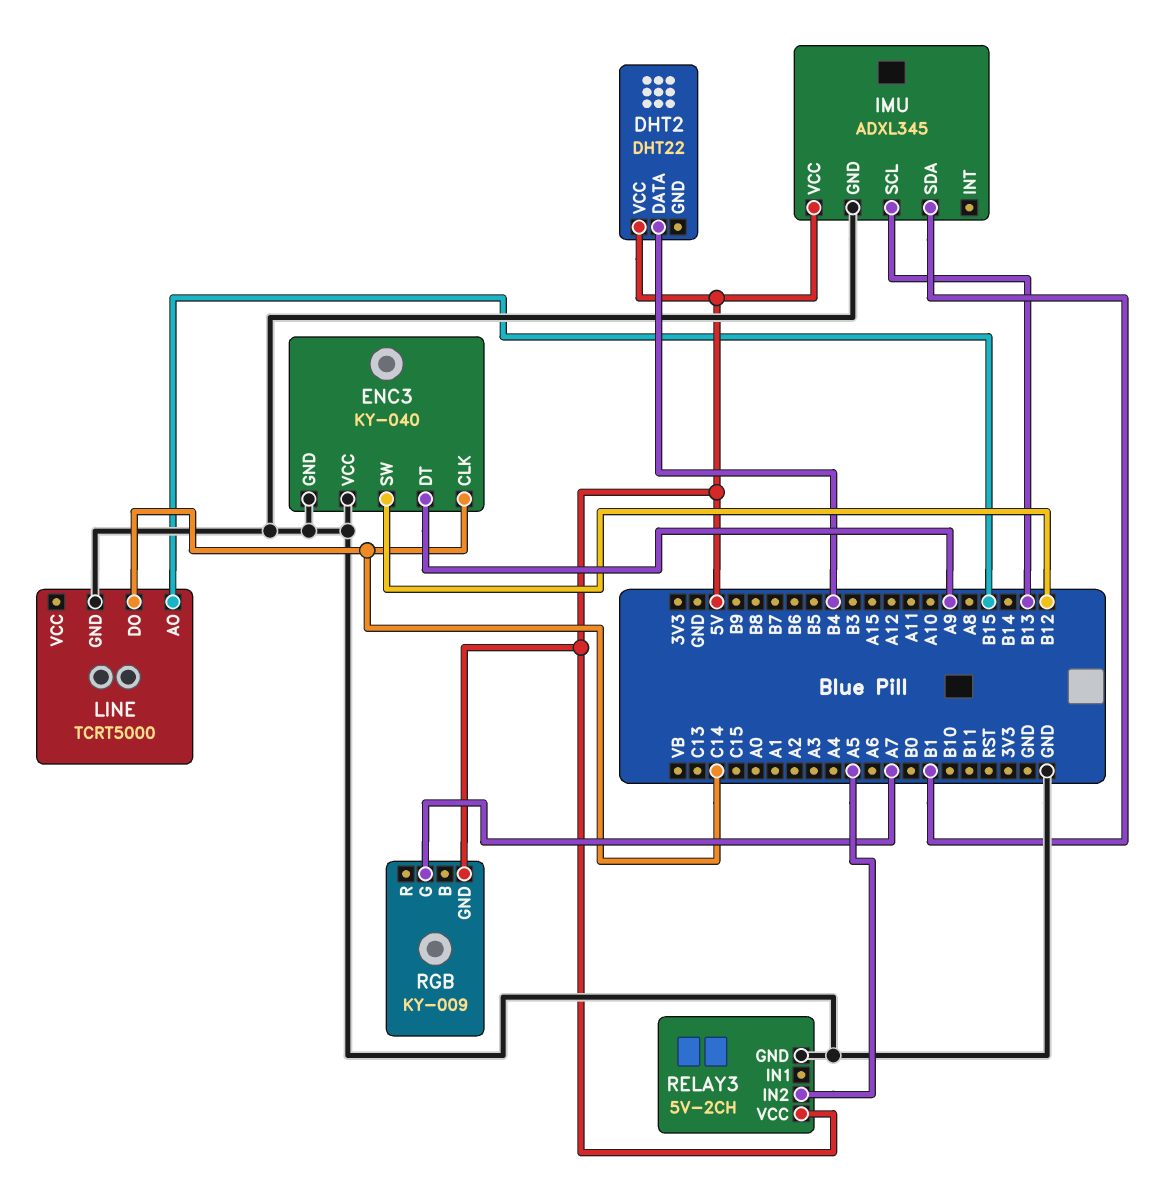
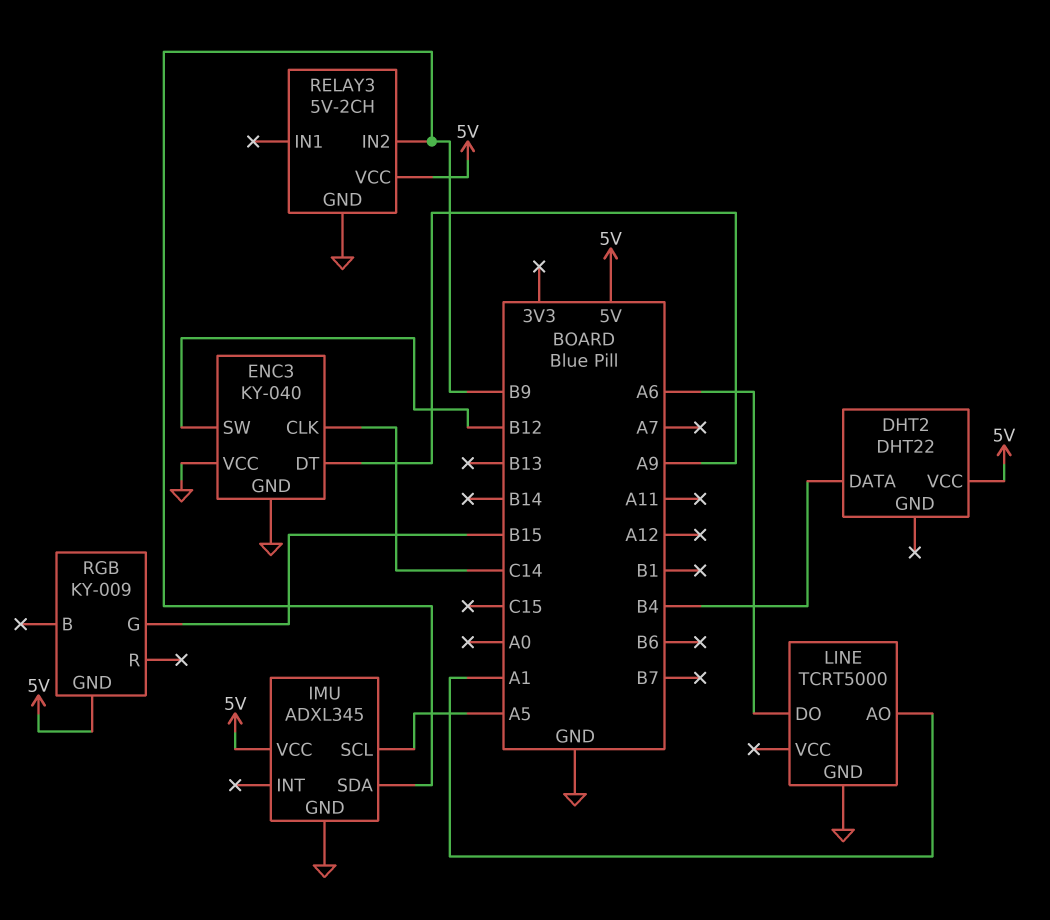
IMU pin SCL: B13 -> A5
IMU pin SDA: B1 -> B9
LINE pin AO: B15 -> A1
LINE pin DO: C14 -> A6
RELAY3 pin IN2: A5 -> B9
RGB pin G: A7 -> B15

